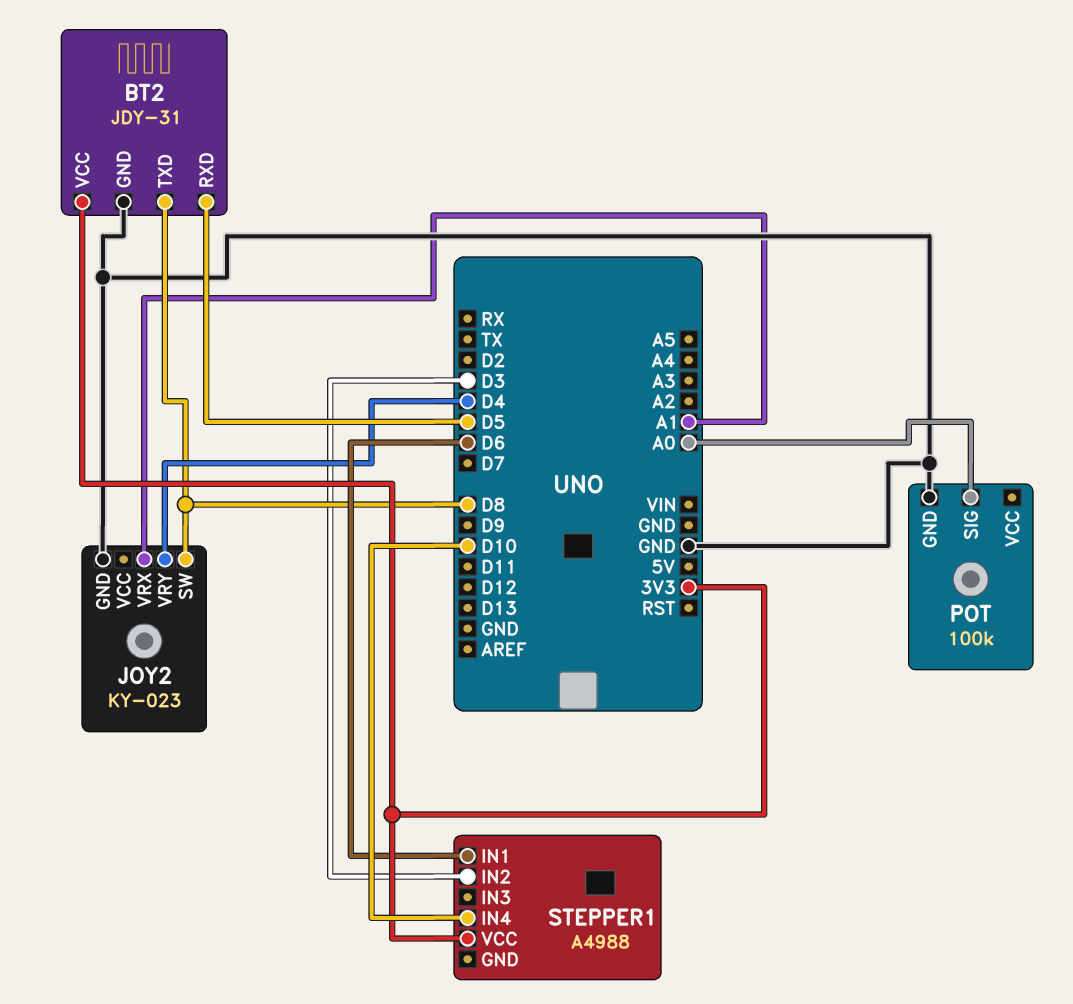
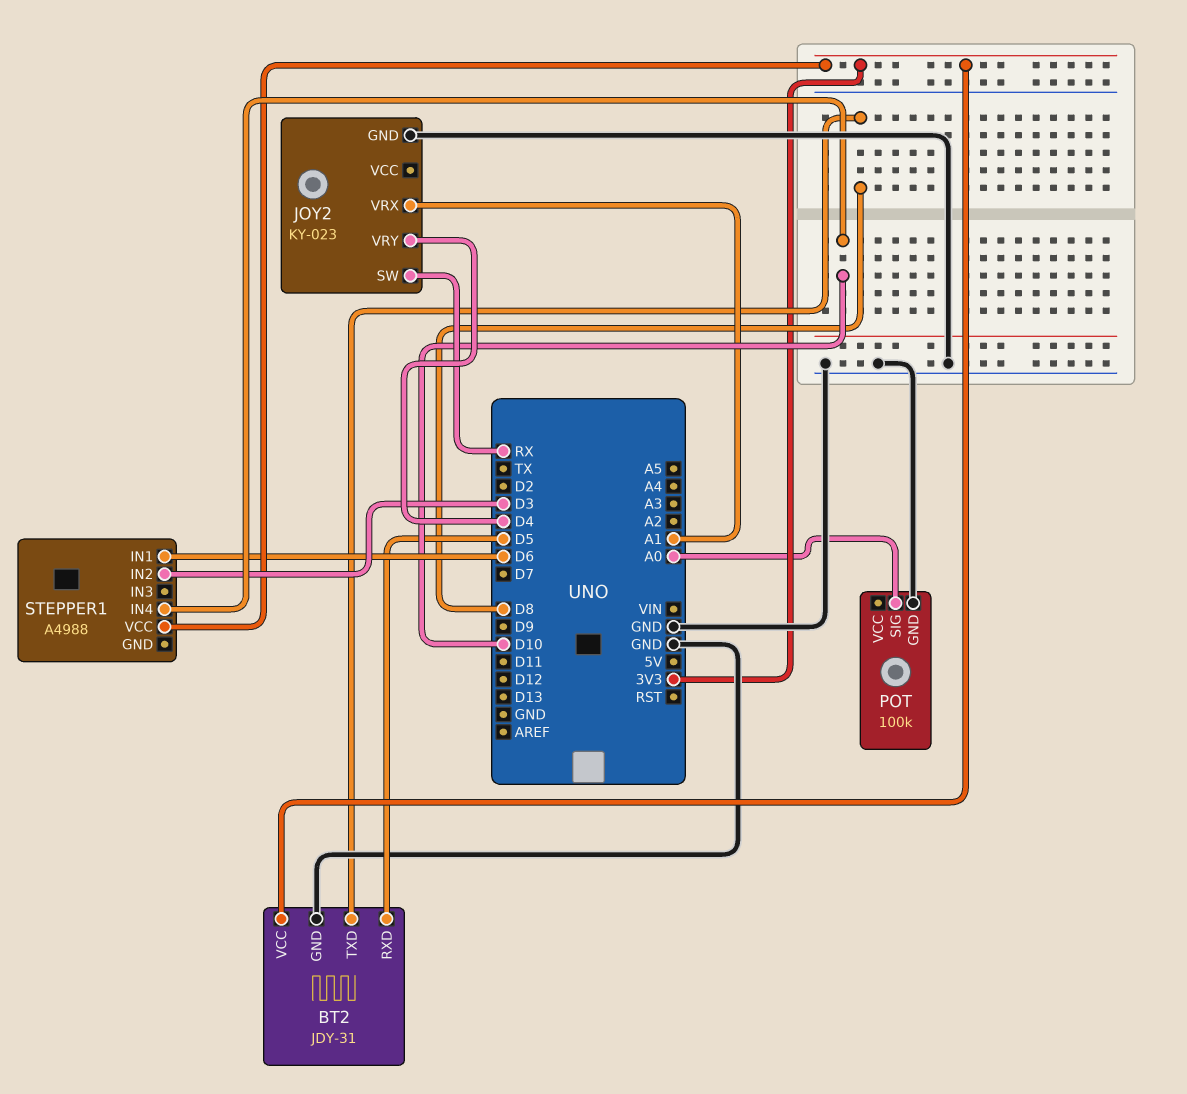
JOY2 pin SW: D8 -> RX

